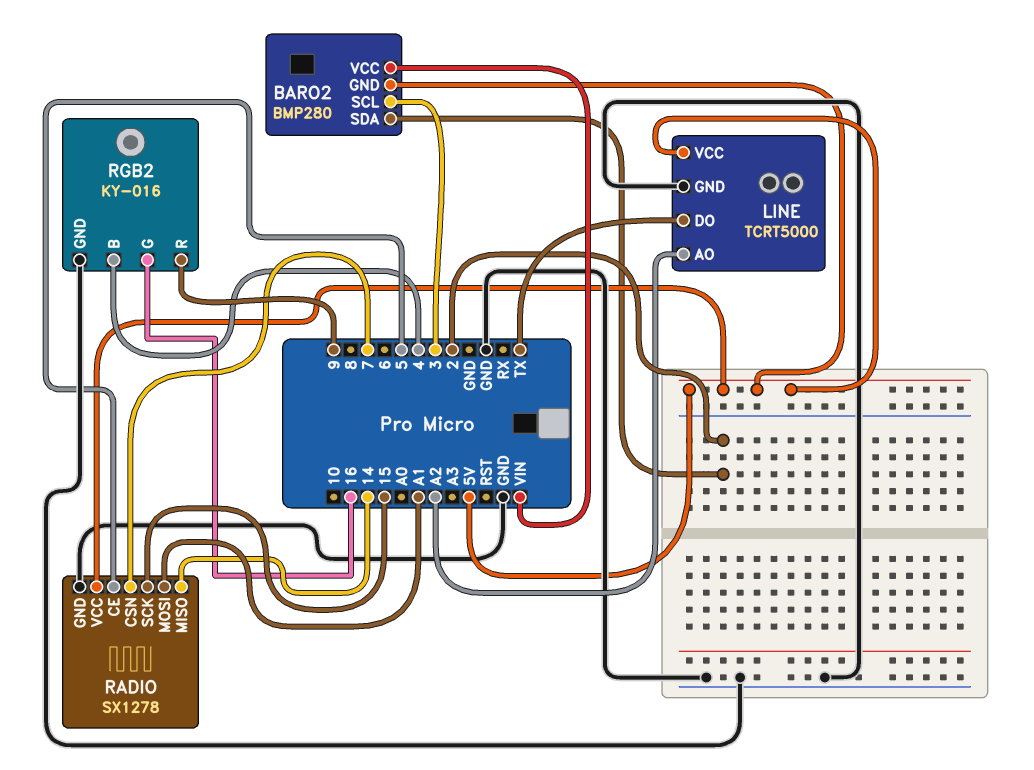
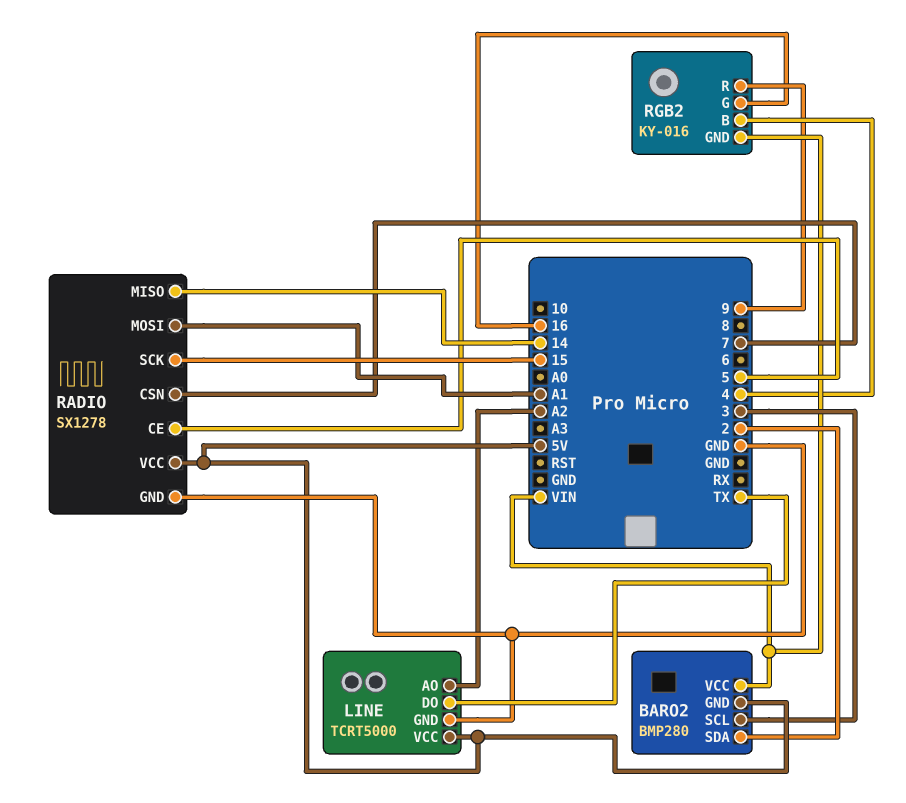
RGB2 pin GND: GND -> VIN

